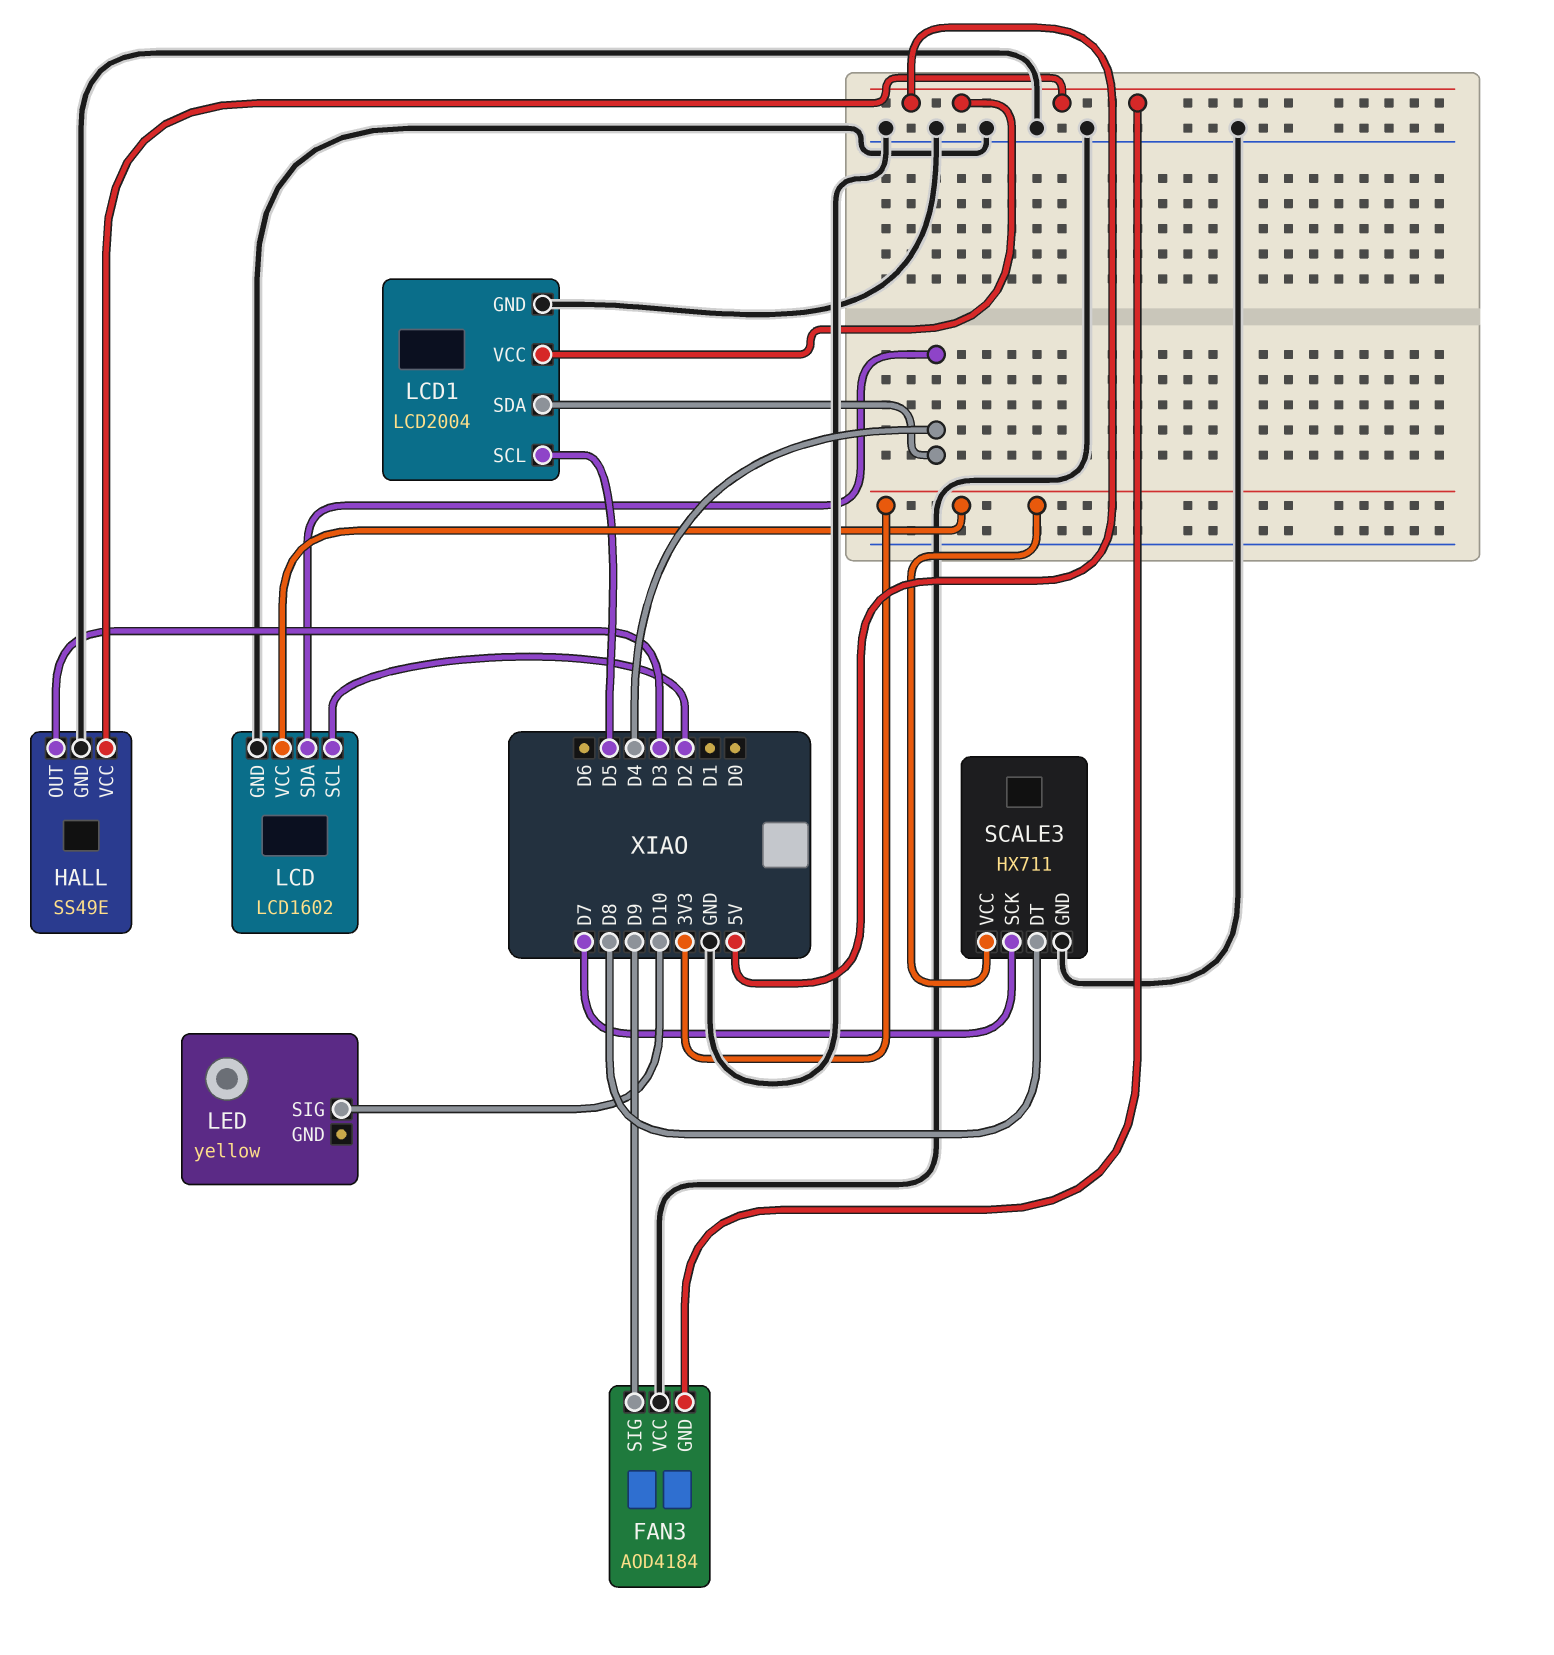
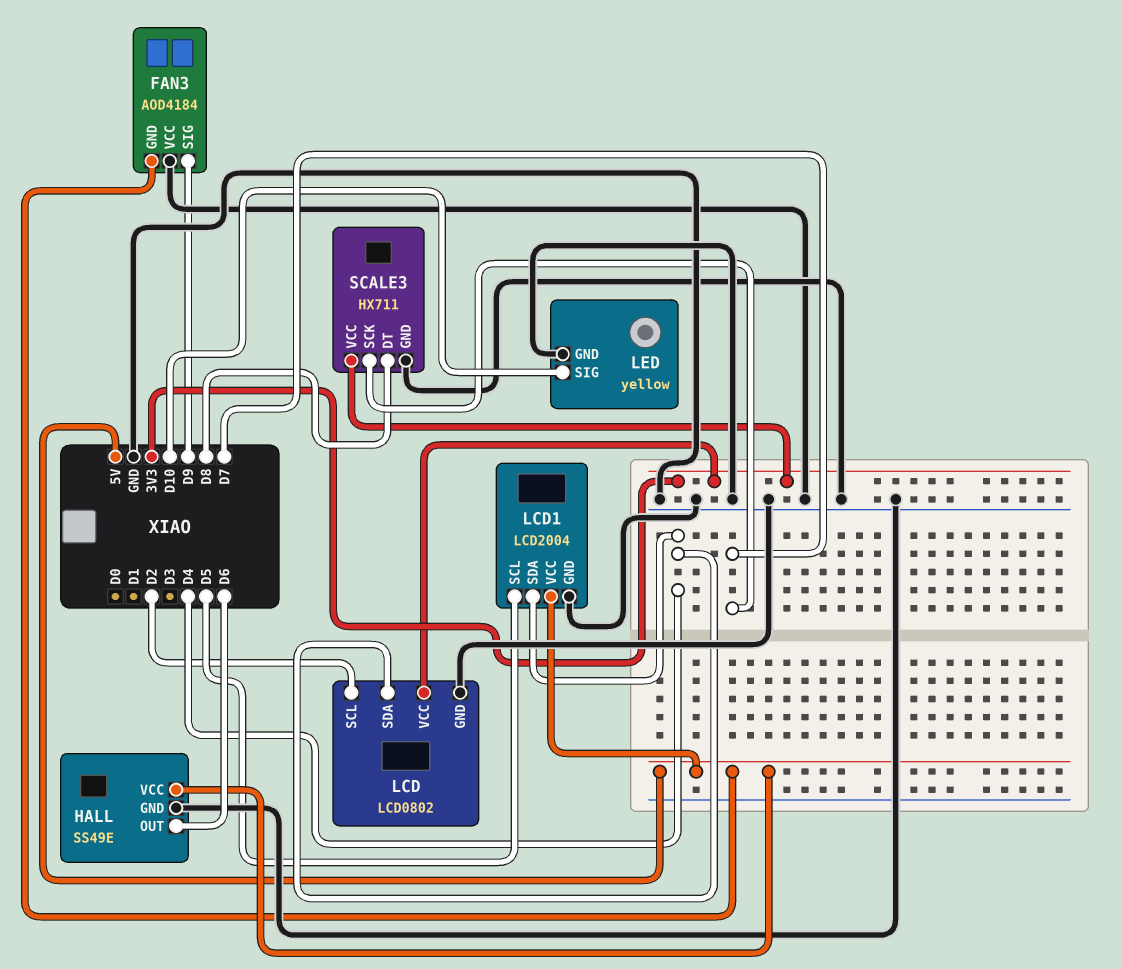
HALL pin OUT: D3 -> D6
LCD: LCD1602 -> LCD0802
LED pin GND: none -> GND

